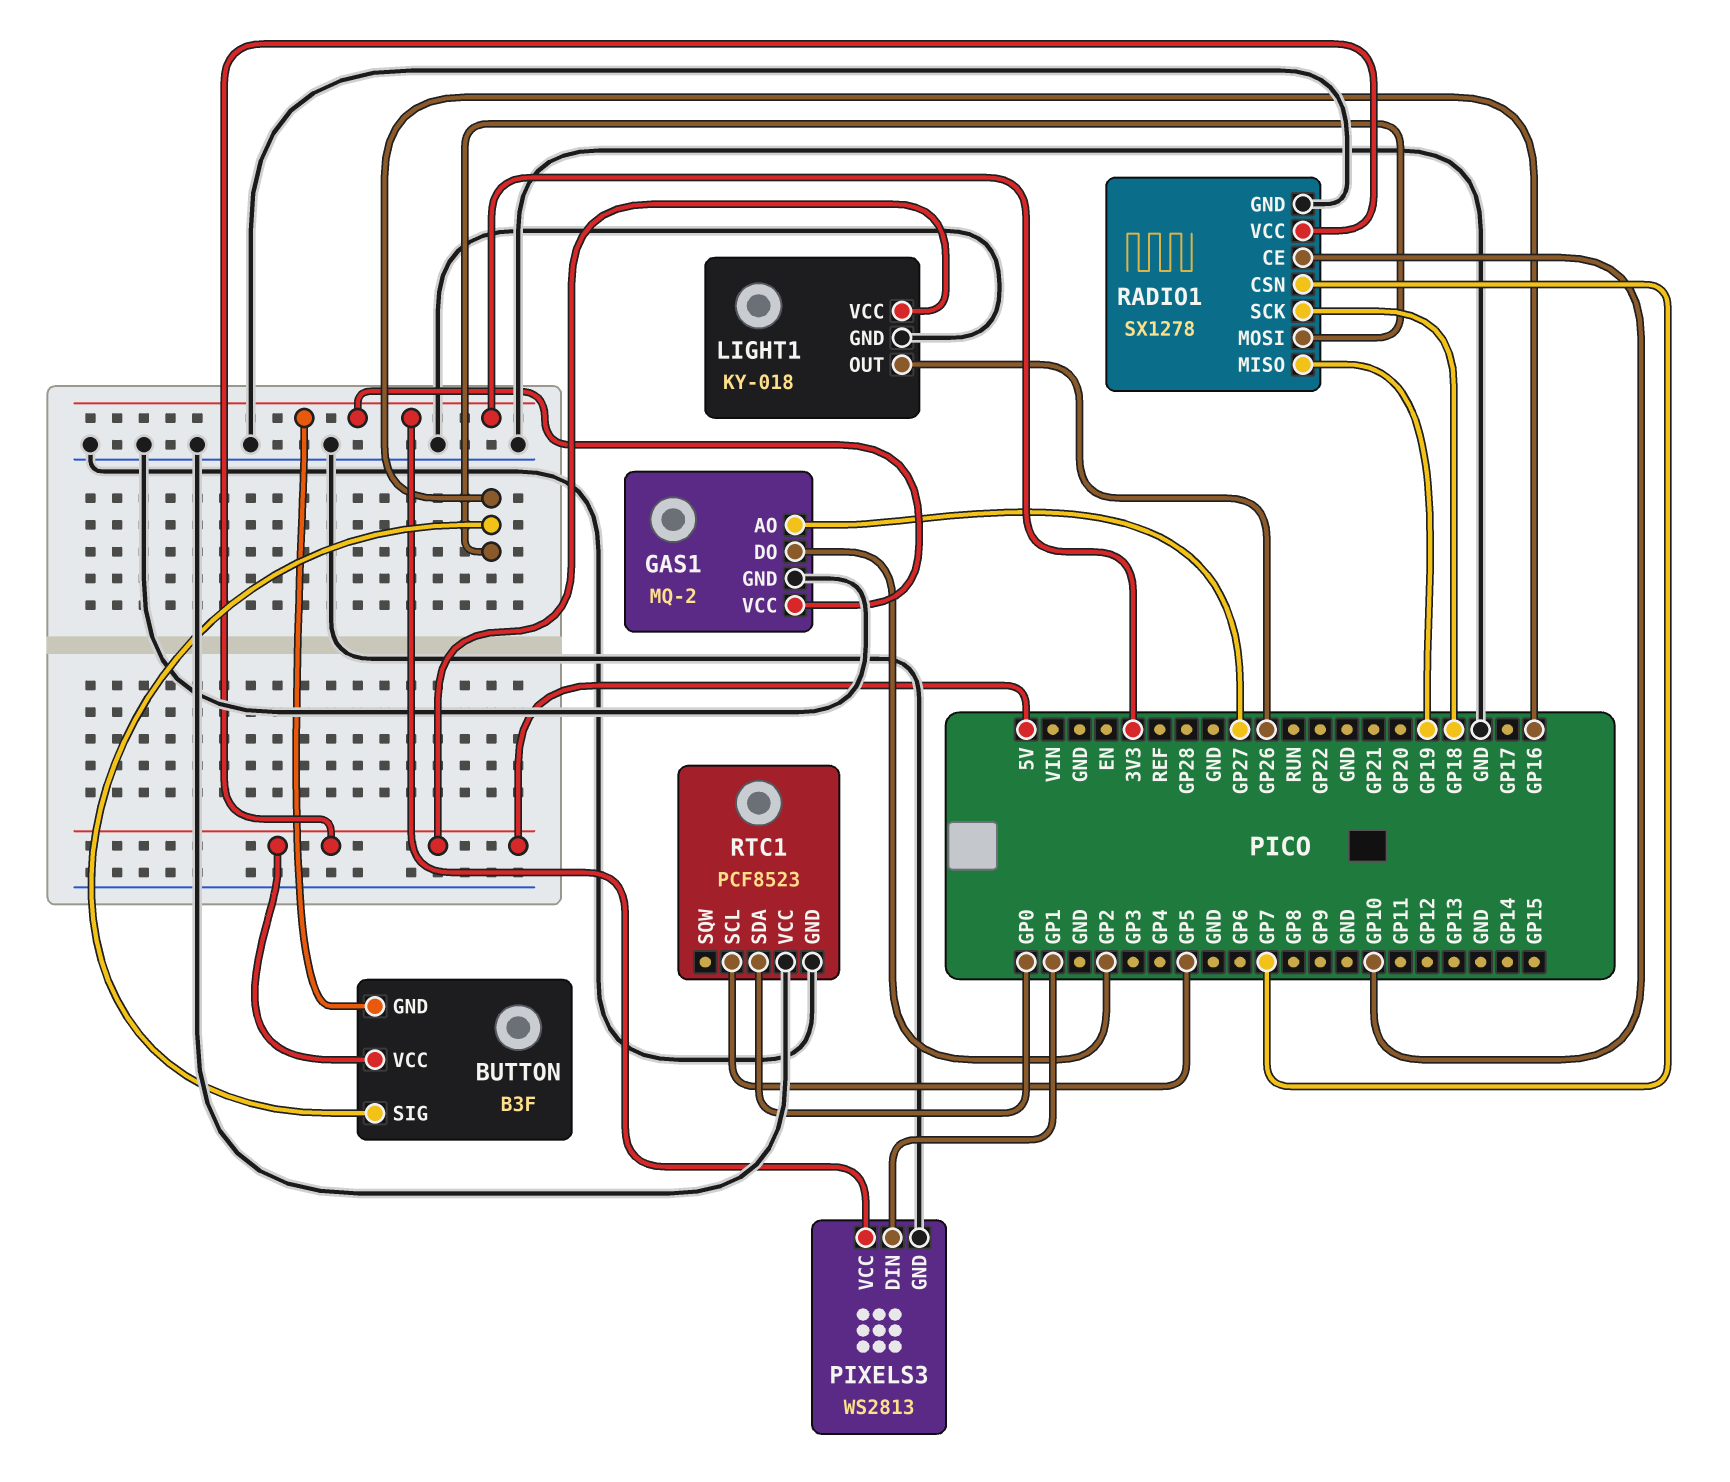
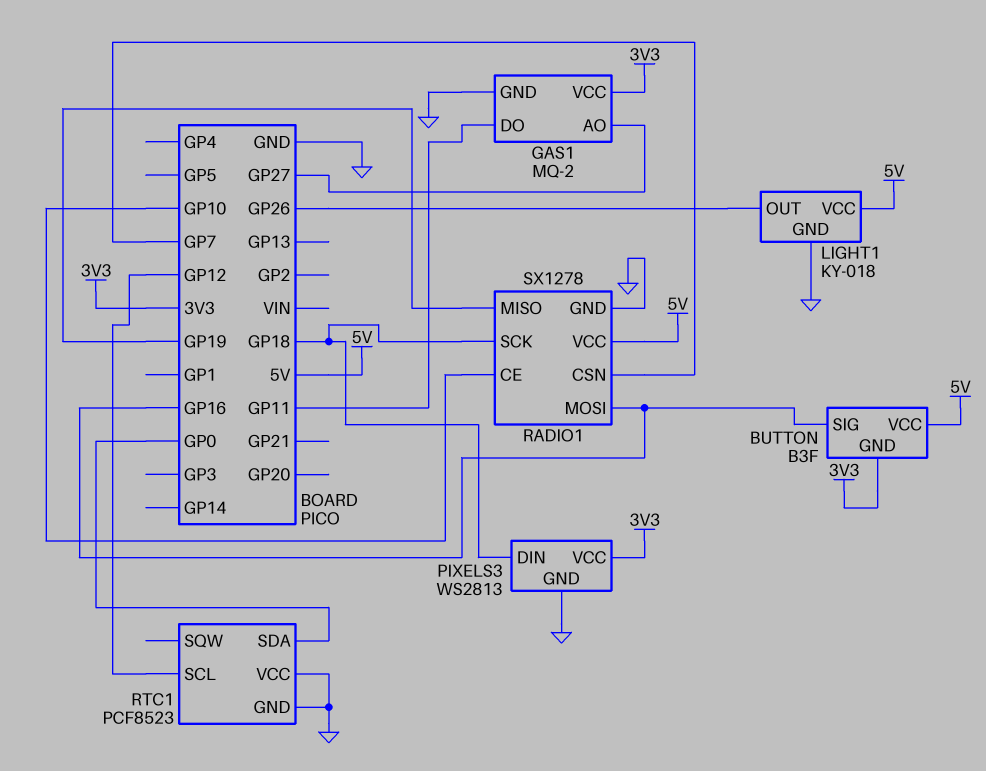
GAS1 pin DO: GP2 -> GP11
PIXELS3 pin DIN: GP1 -> GP18
RTC1 pin SCL: GP5 -> GP12

